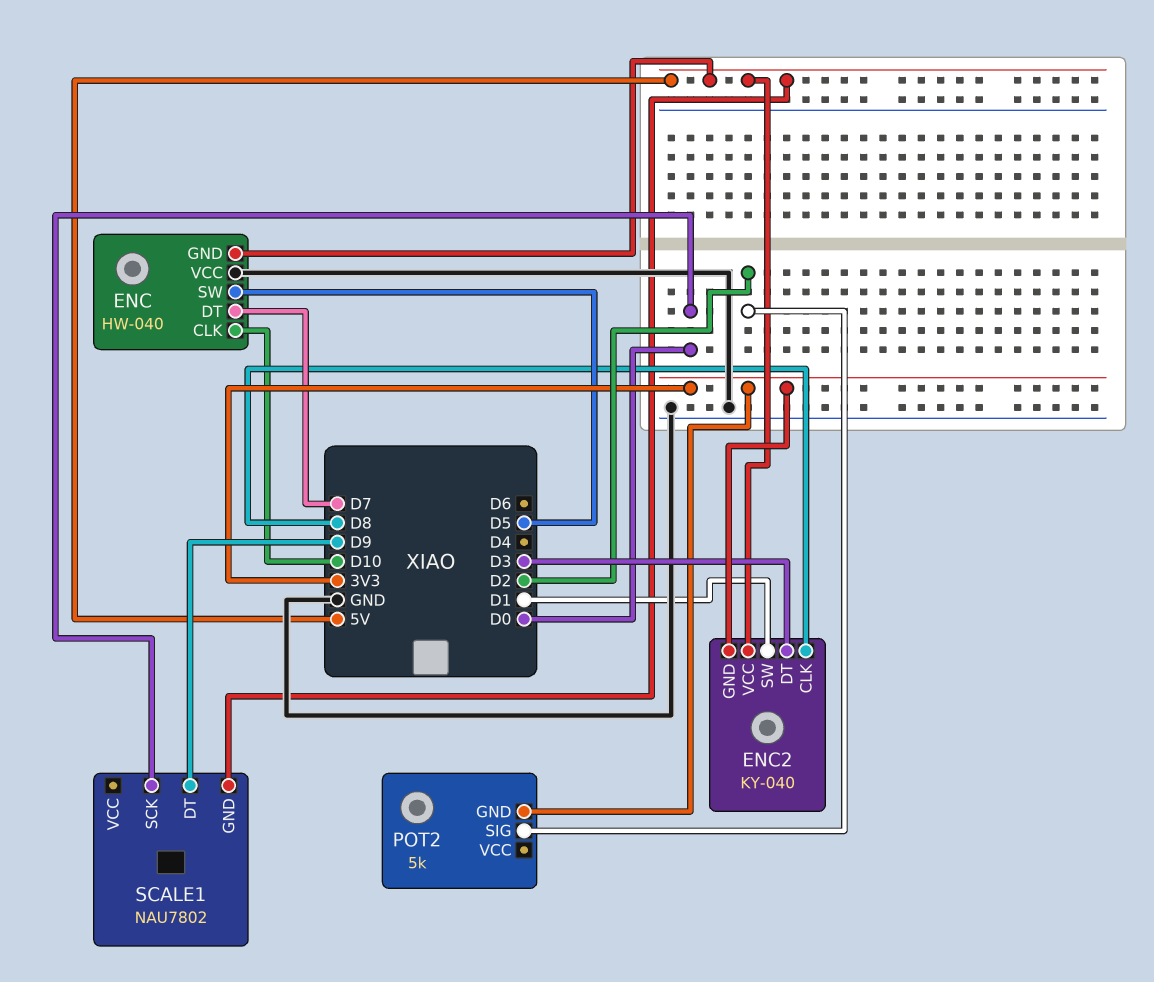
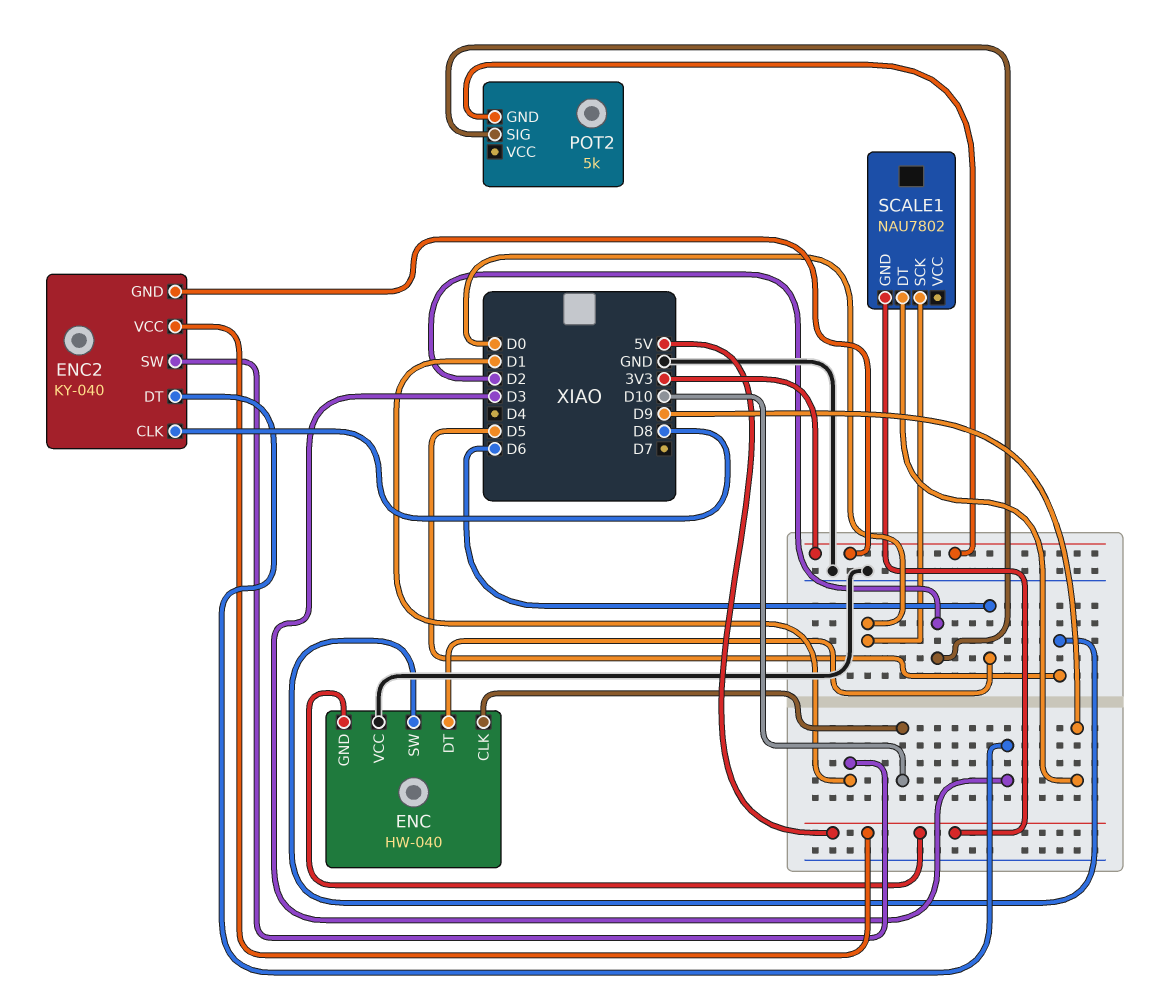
ENC pin DT: D7 -> D6

